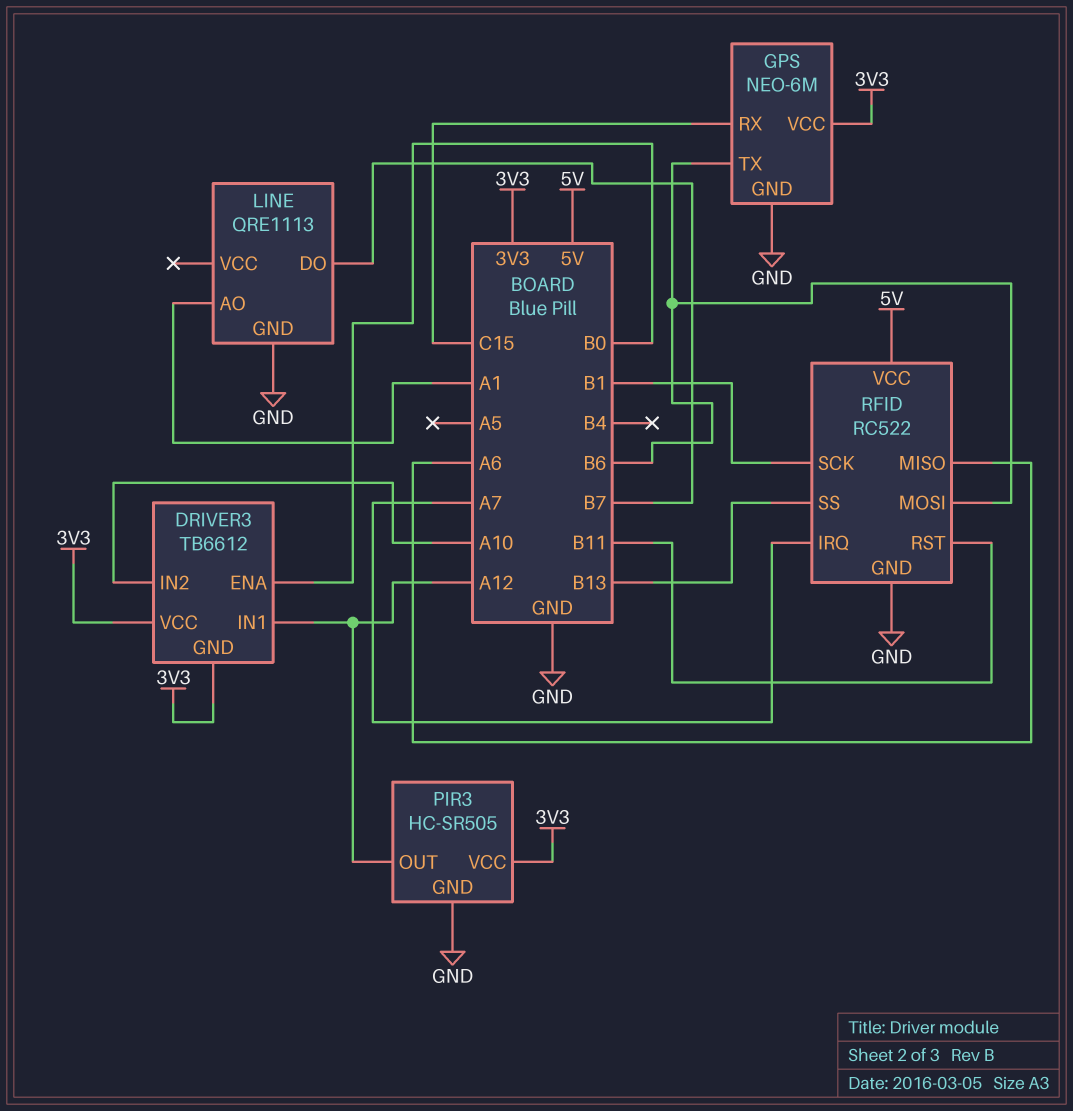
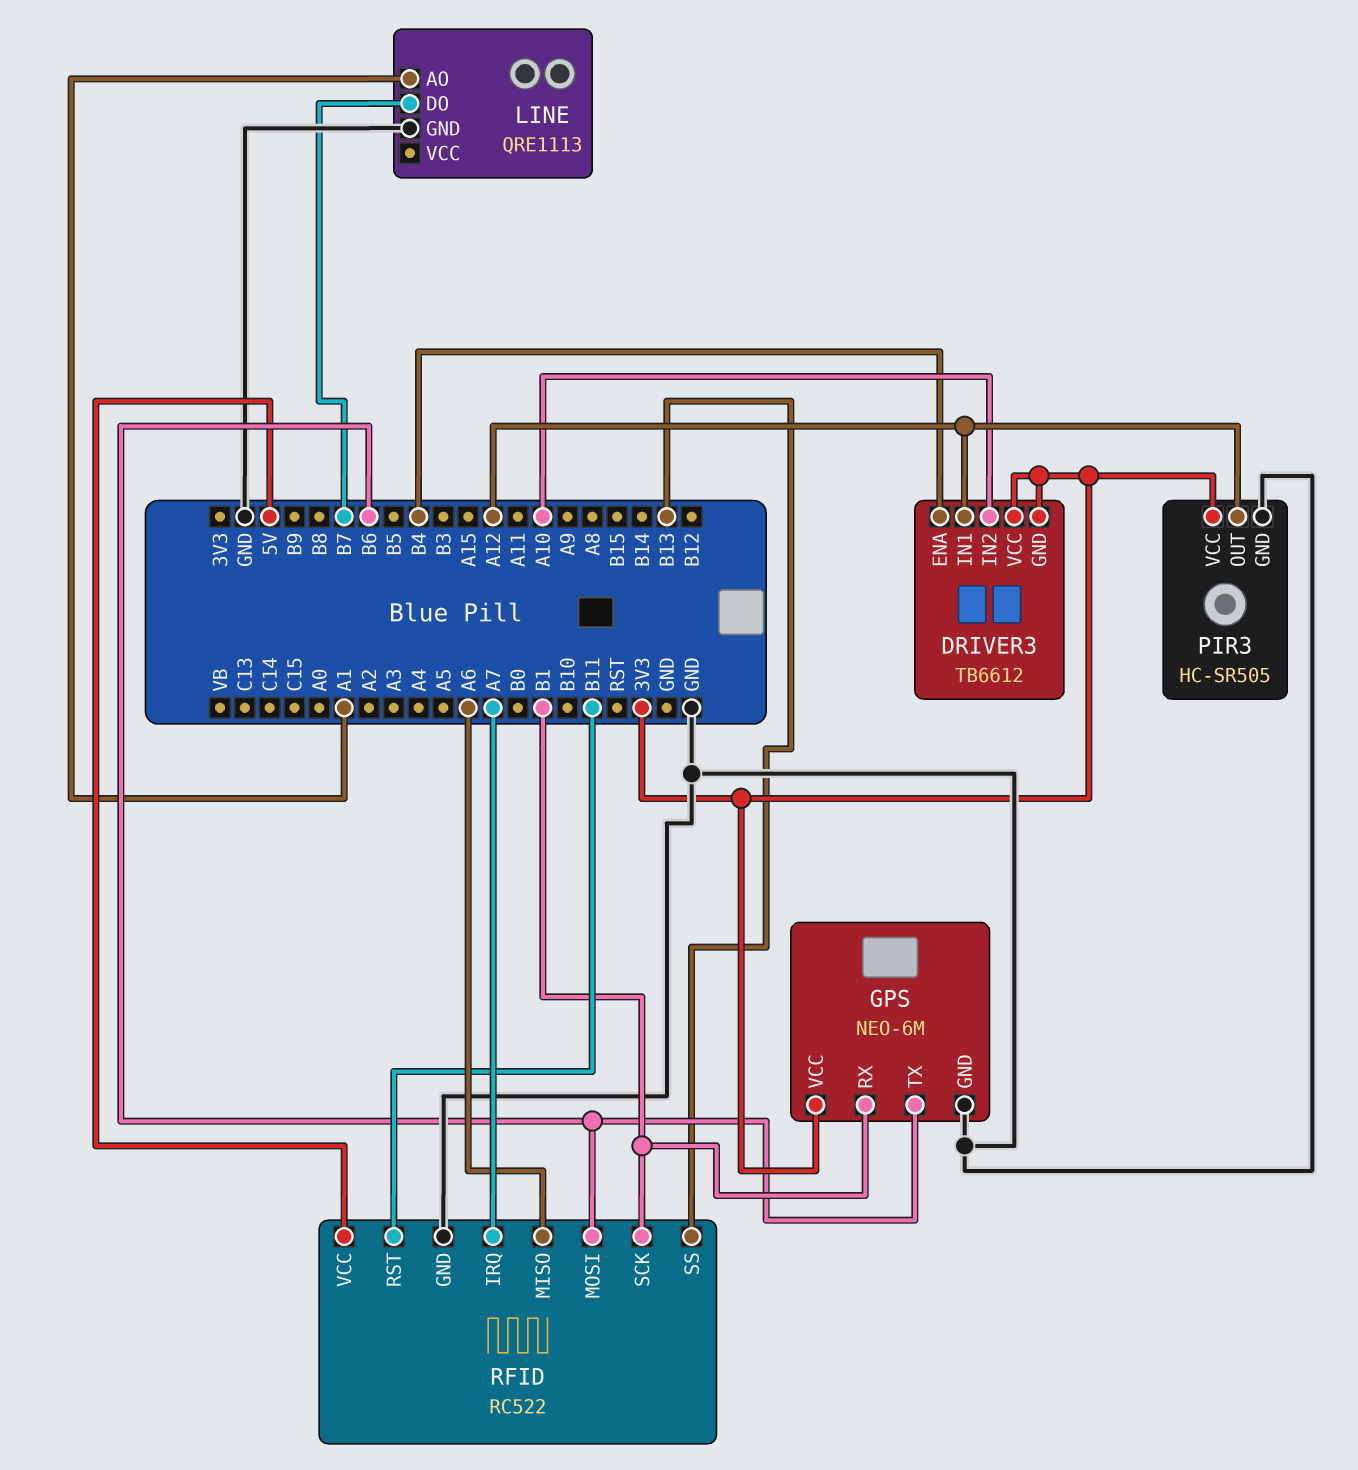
DRIVER3 pin ENA: B0 -> B4
GPS pin RX: C15 -> B1

